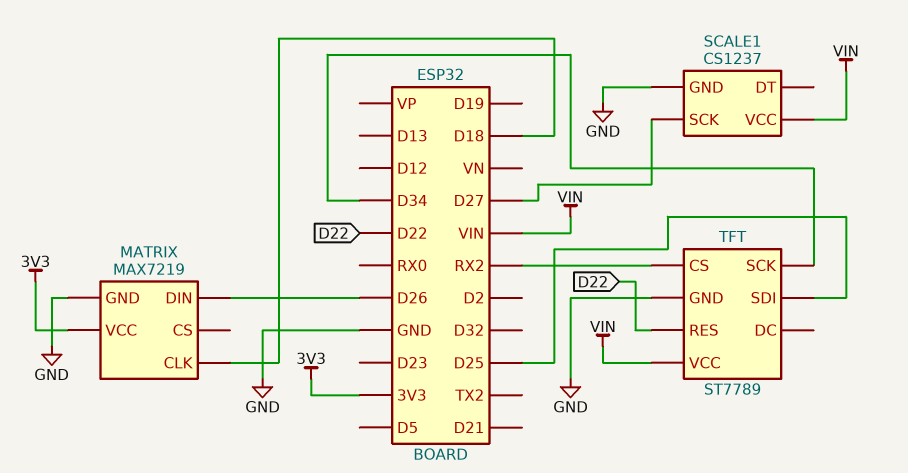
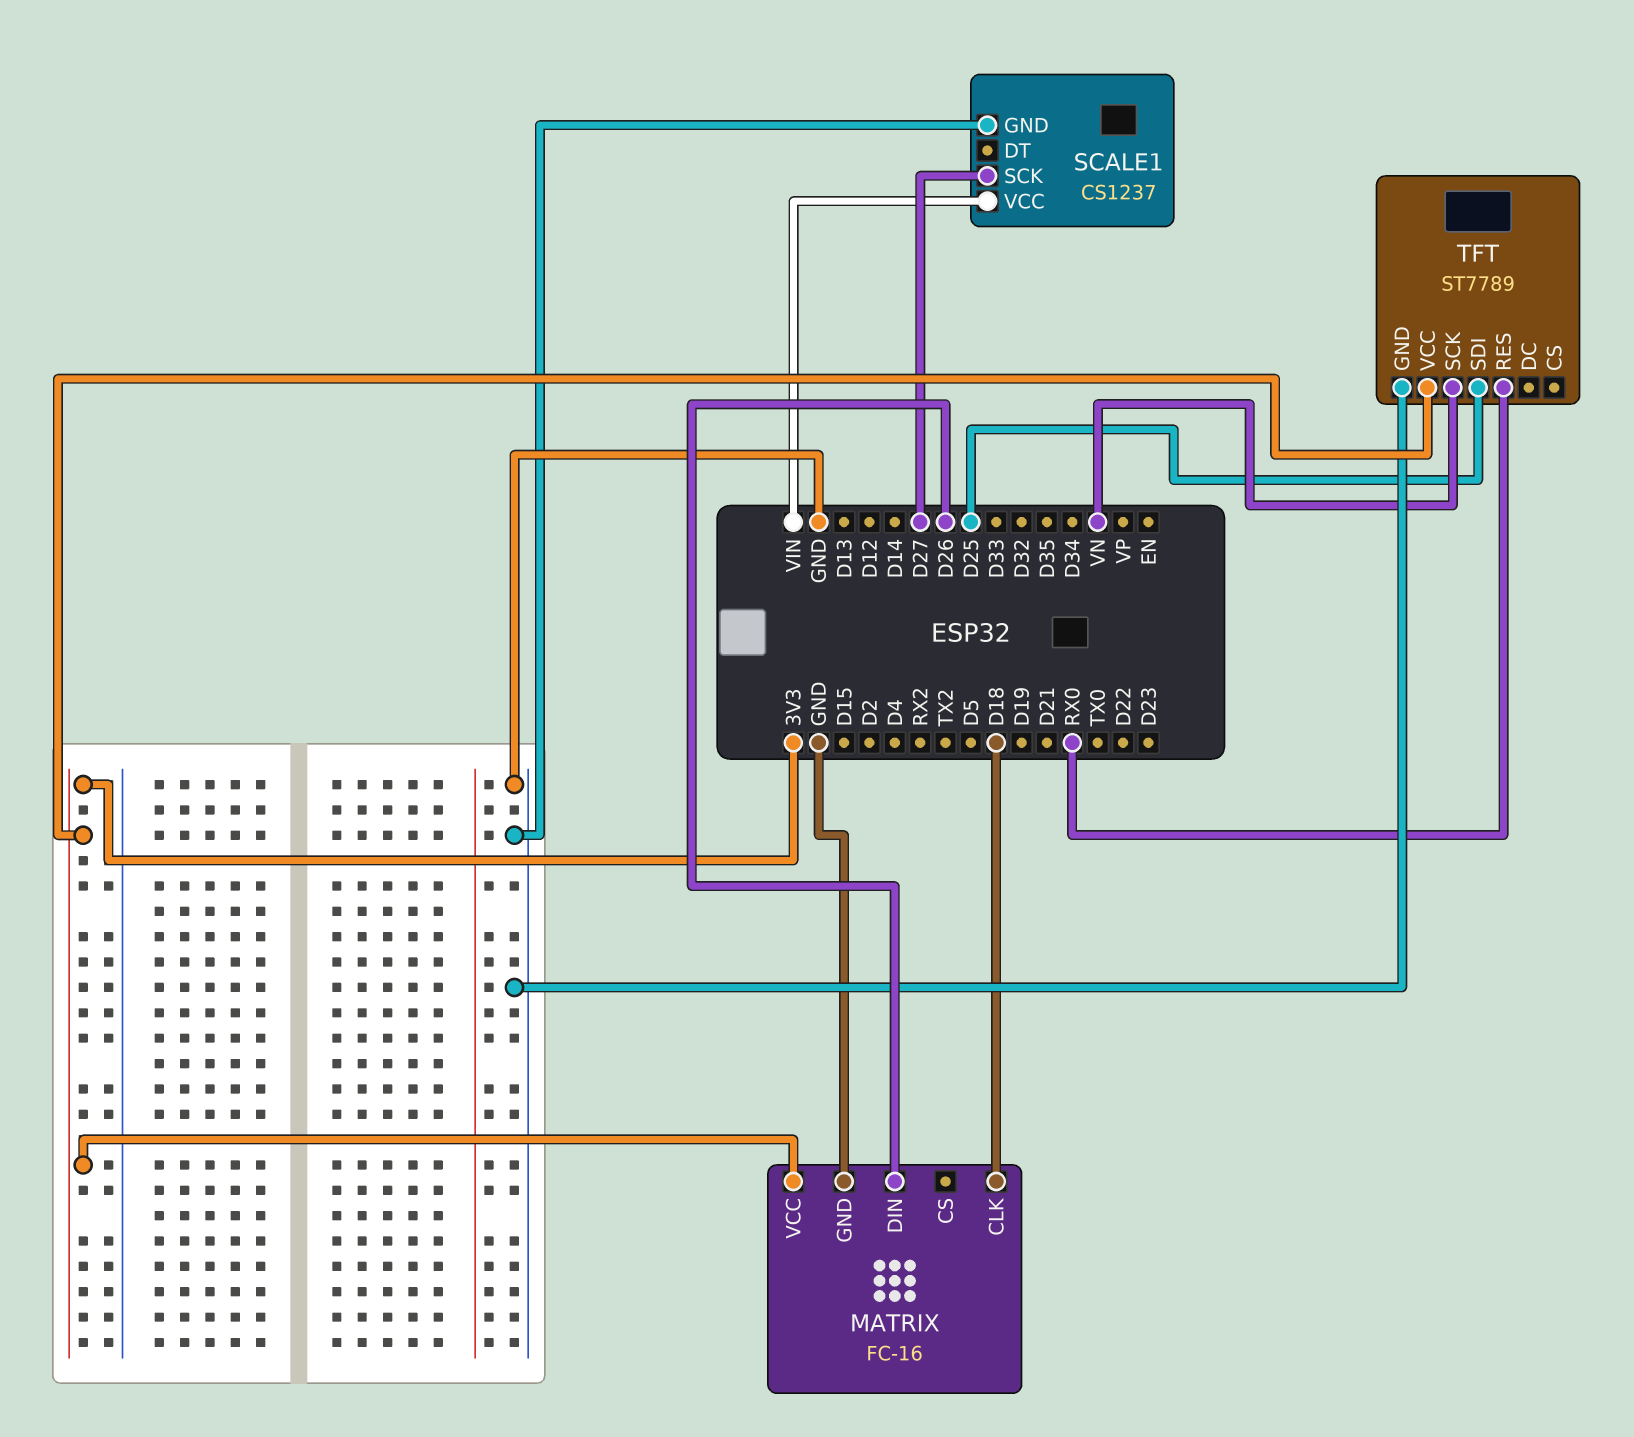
MATRIX: MAX7219 -> FC-16
TFT pin CS: RX2 -> none
TFT pin RES: D22 -> RX0
TFT pin SCK: D34 -> VN
TFT pin VCC: VIN -> 3V3

